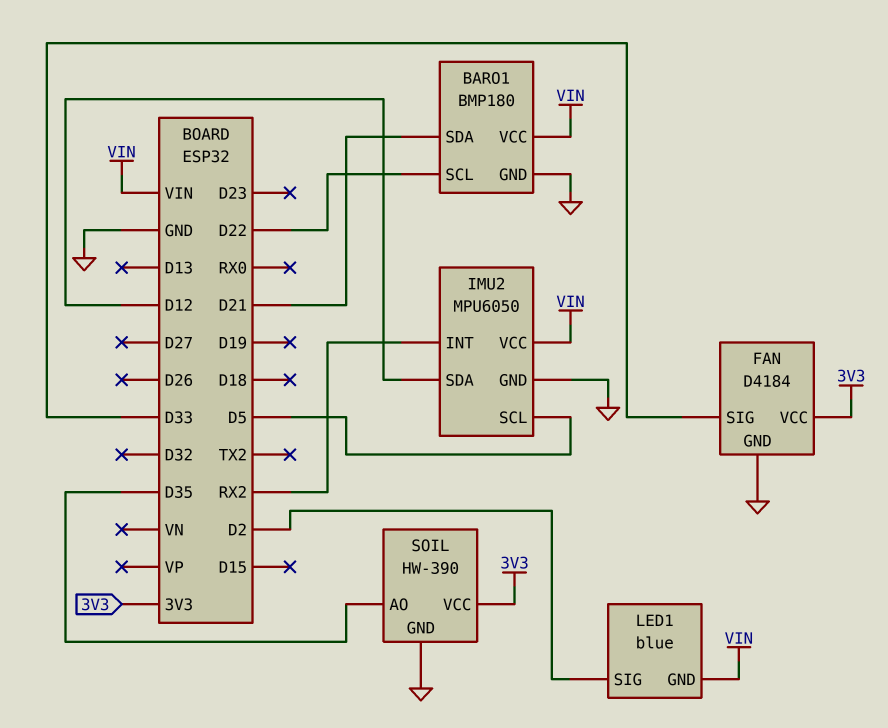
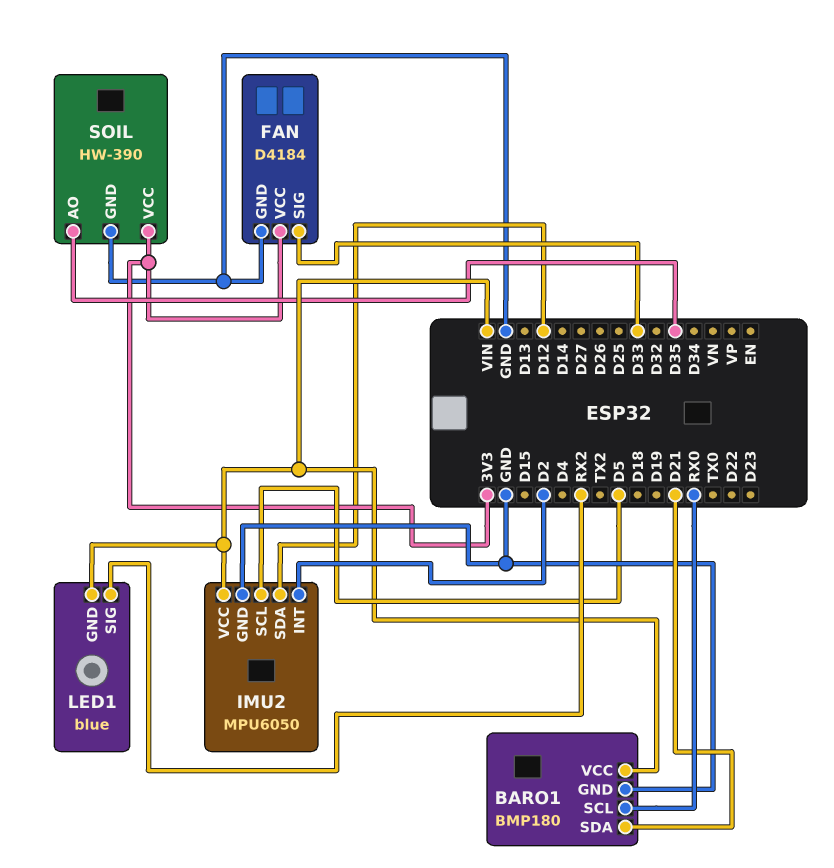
BARO1 pin SCL: D22 -> RX0
IMU2 pin INT: RX2 -> D2
LED1 pin SIG: D2 -> RX2

